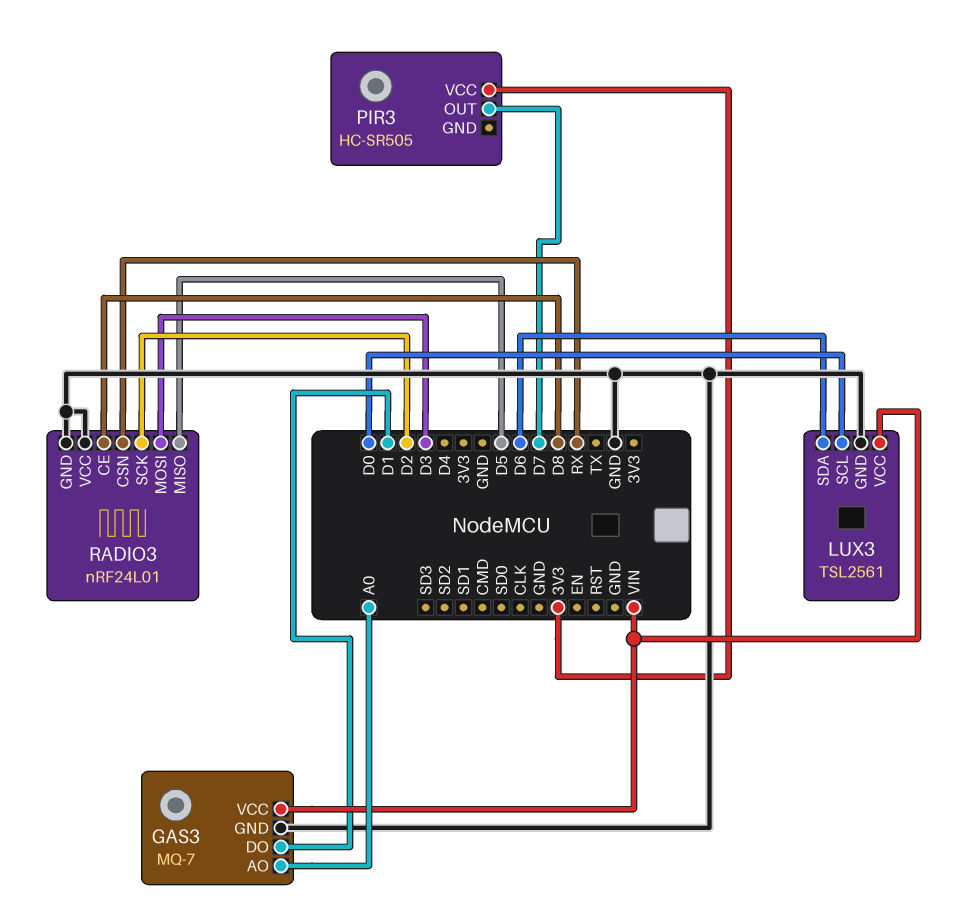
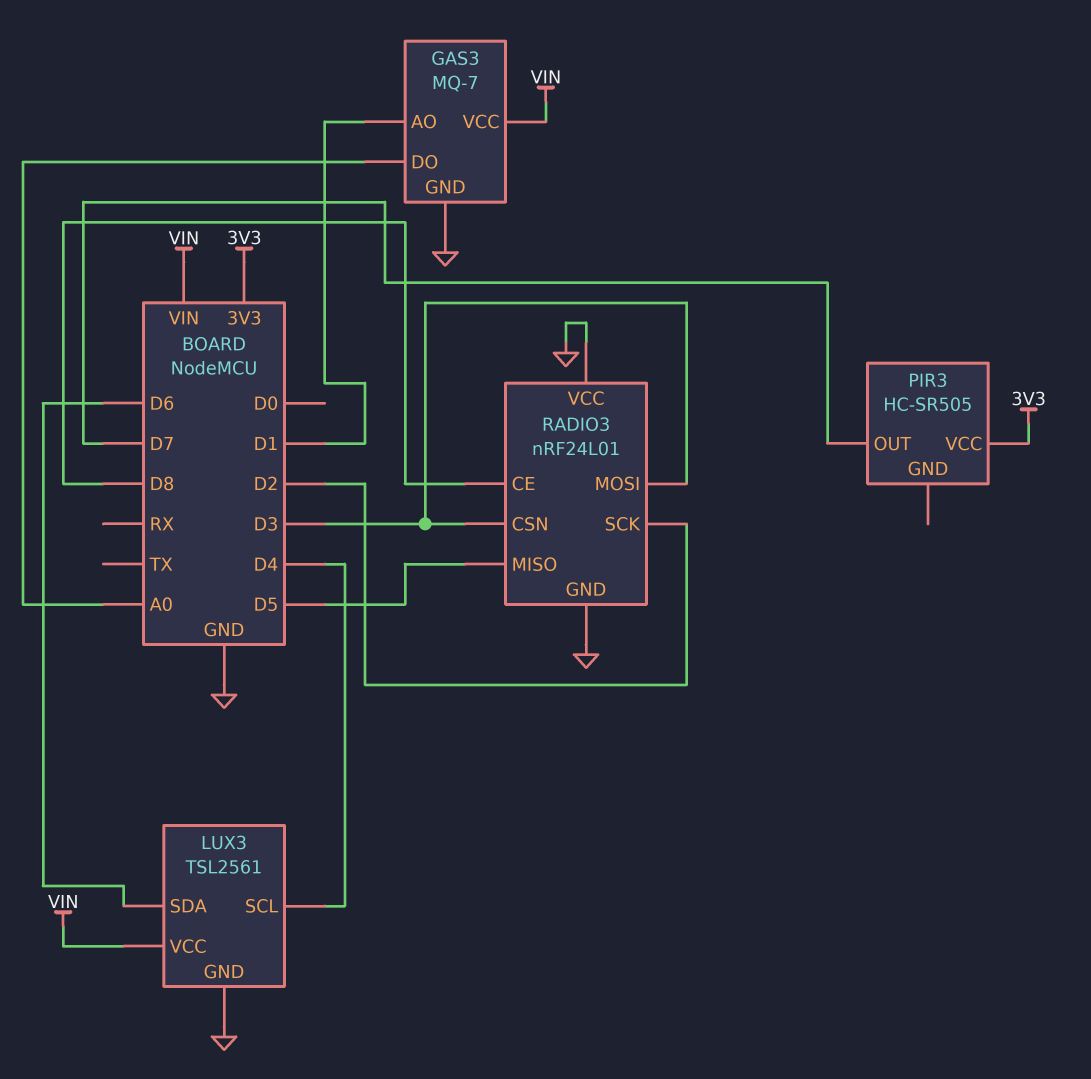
GAS3 pin AO: A0 -> D1
GAS3 pin DO: D1 -> A0
LUX3 pin SCL: D0 -> D4
RADIO3 pin CSN: RX -> D3

